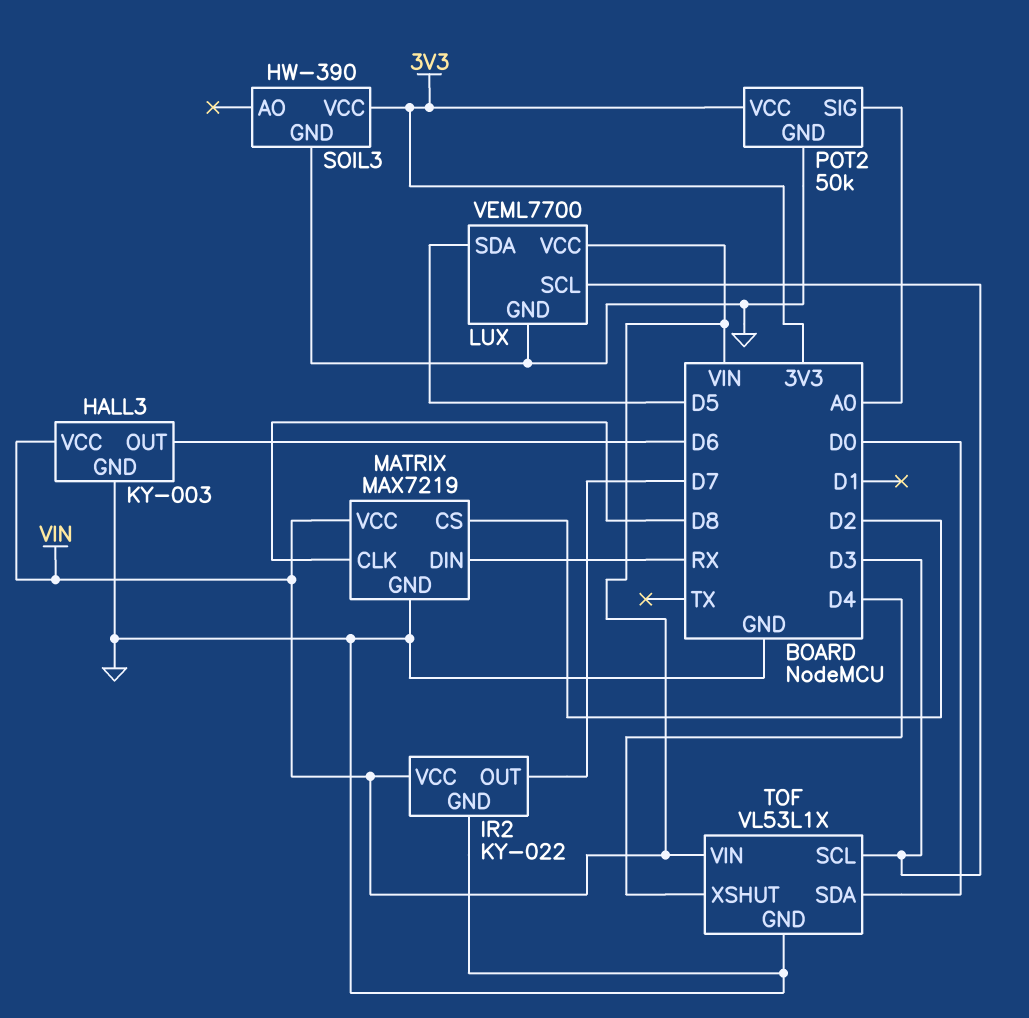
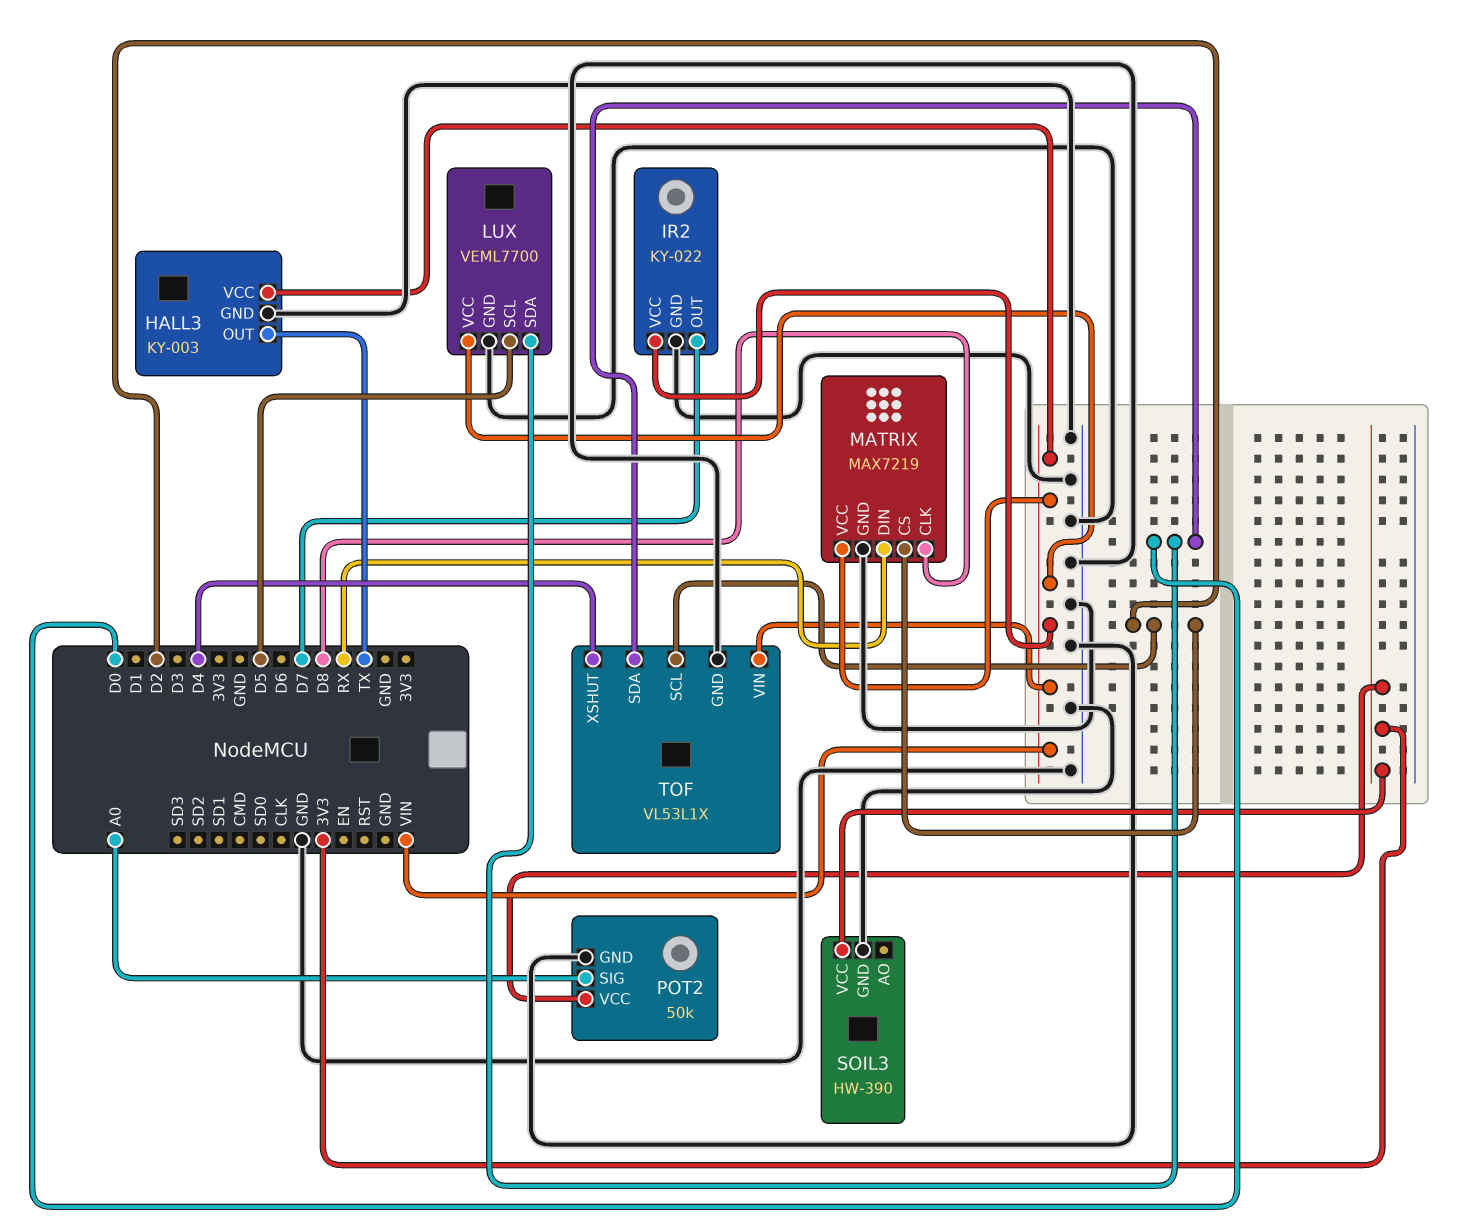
HALL3 pin OUT: D6 -> TX
LUX pin SCL: D3 -> D5
LUX pin SDA: D5 -> D0
TOF pin SCL: D3 -> D2

